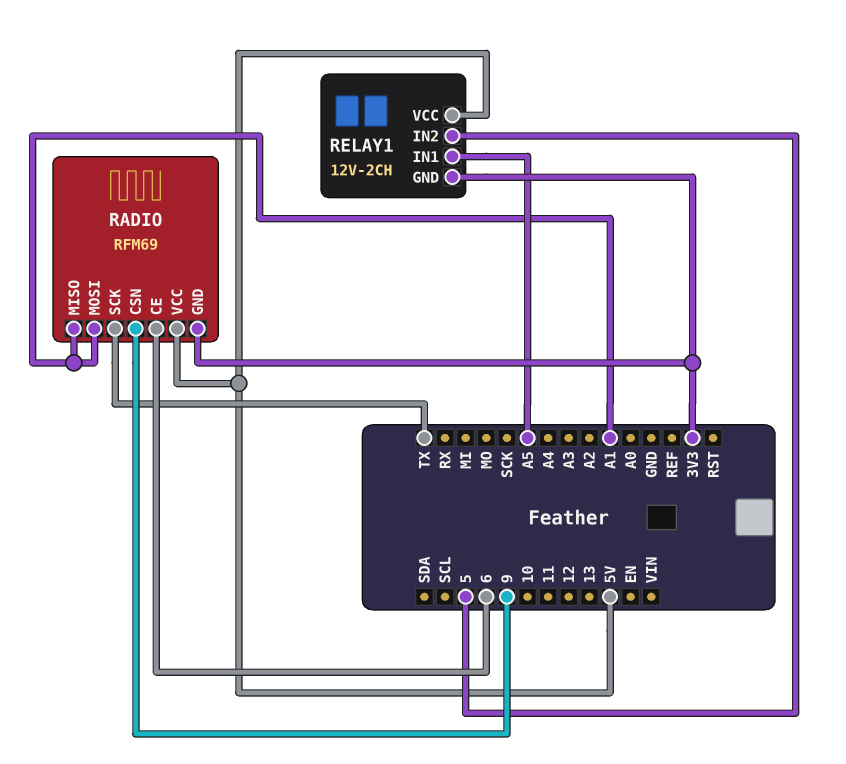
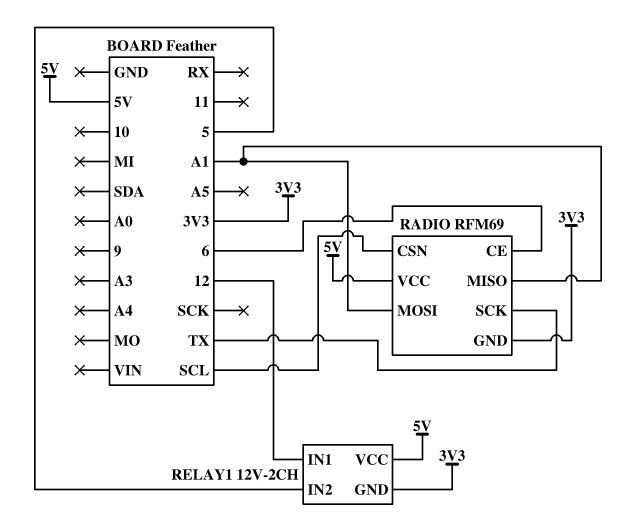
RADIO pin CSN: 9 -> SCL
RELAY1 pin IN1: A5 -> 12

